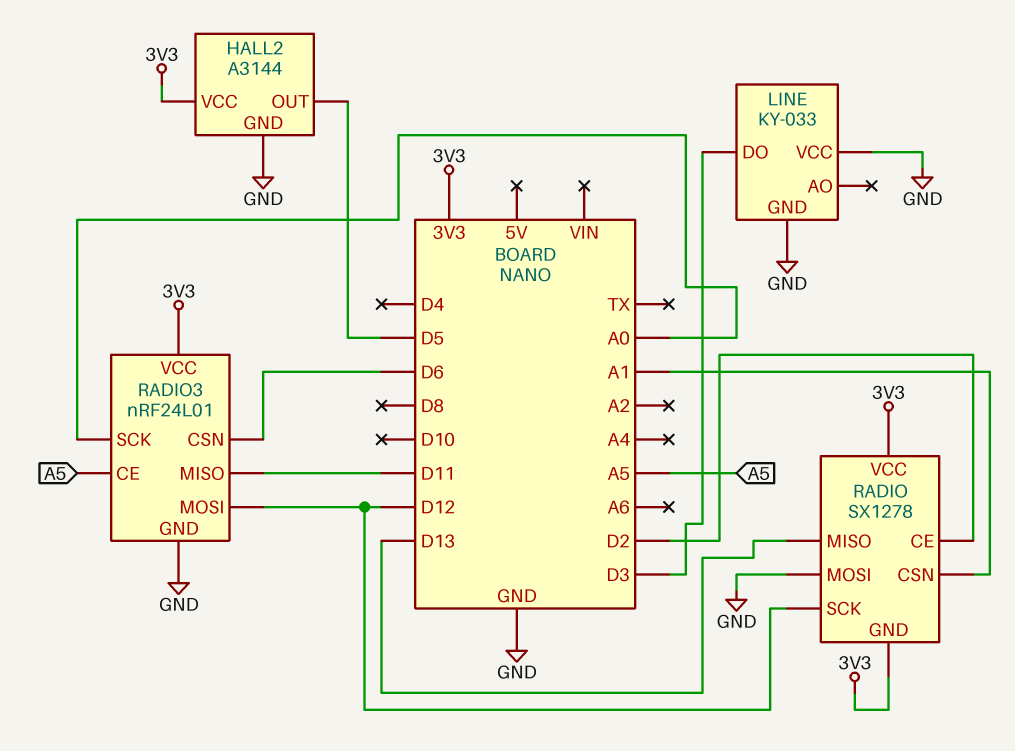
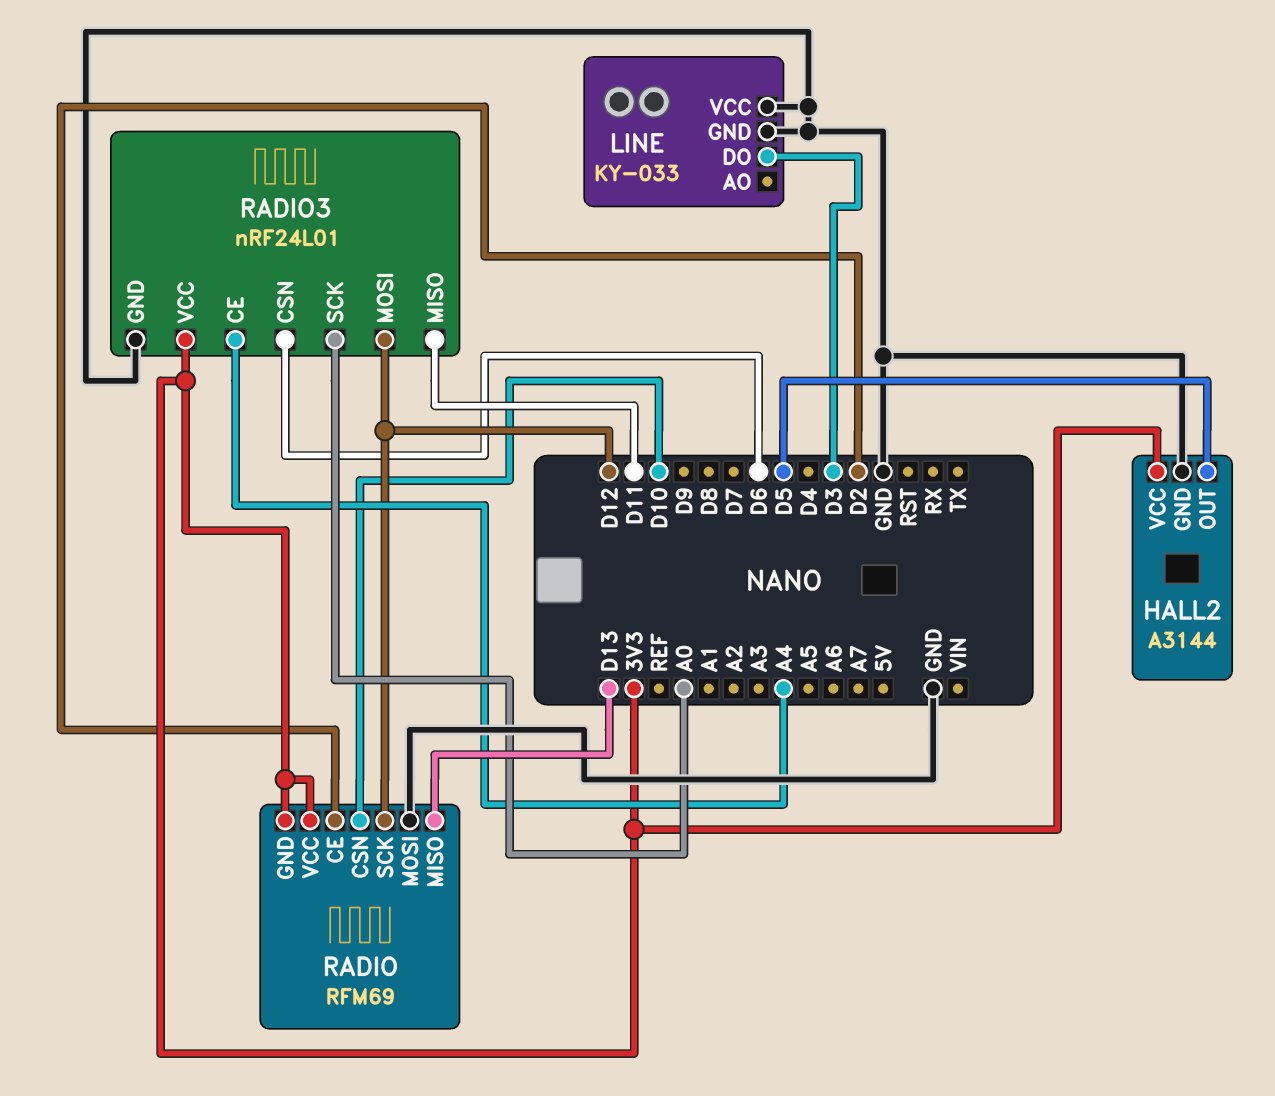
RADIO: SX1278 -> RFM69
RADIO pin CSN: A1 -> D10
RADIO3 pin CE: A5 -> A4

